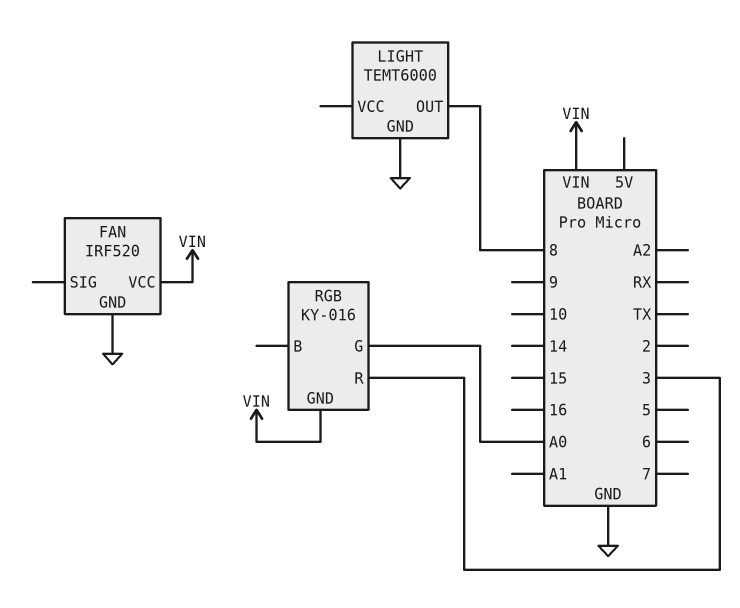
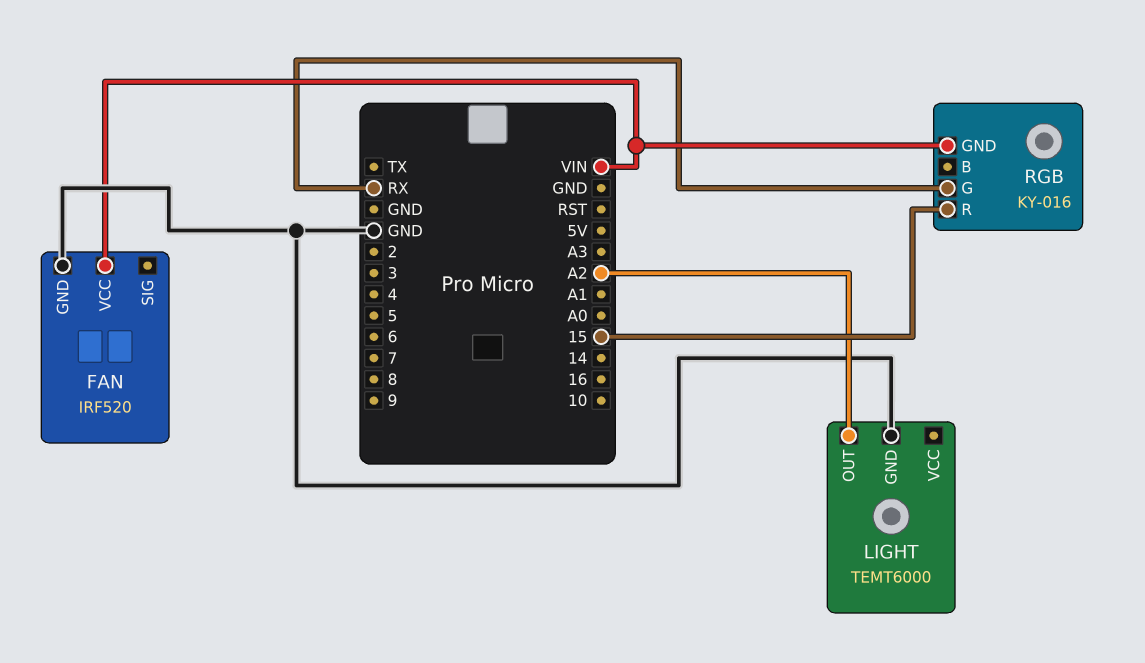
LIGHT pin OUT: 8 -> A2
RGB pin G: A0 -> RX
RGB pin R: 3 -> 15

